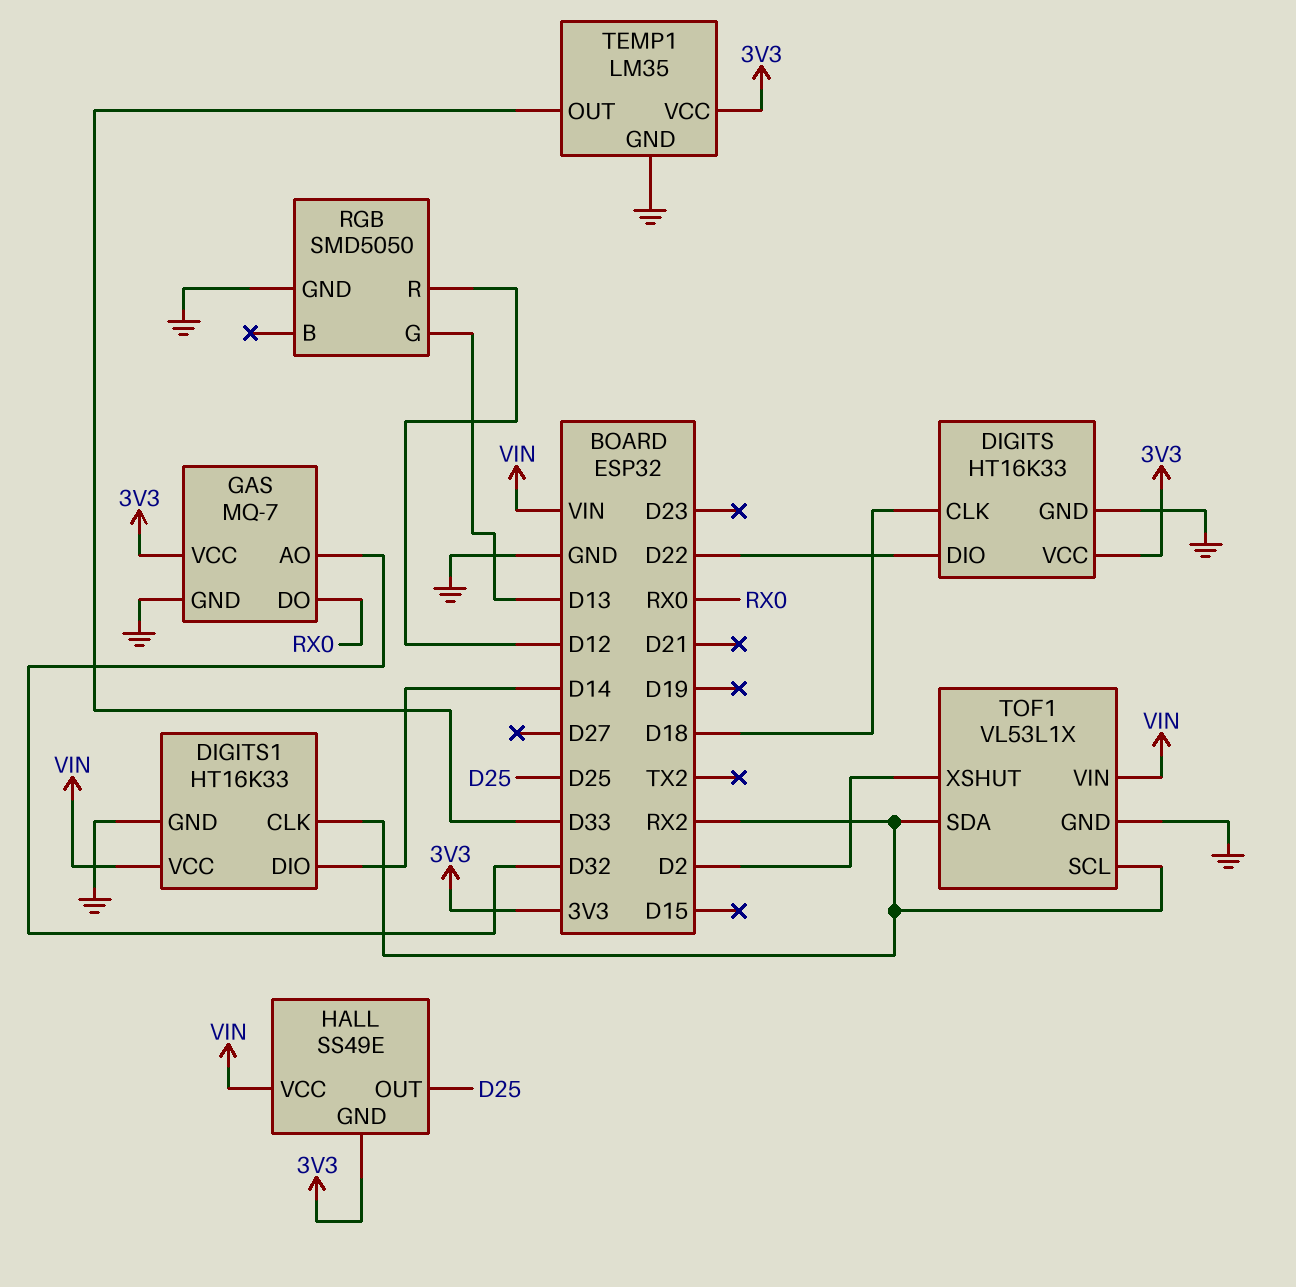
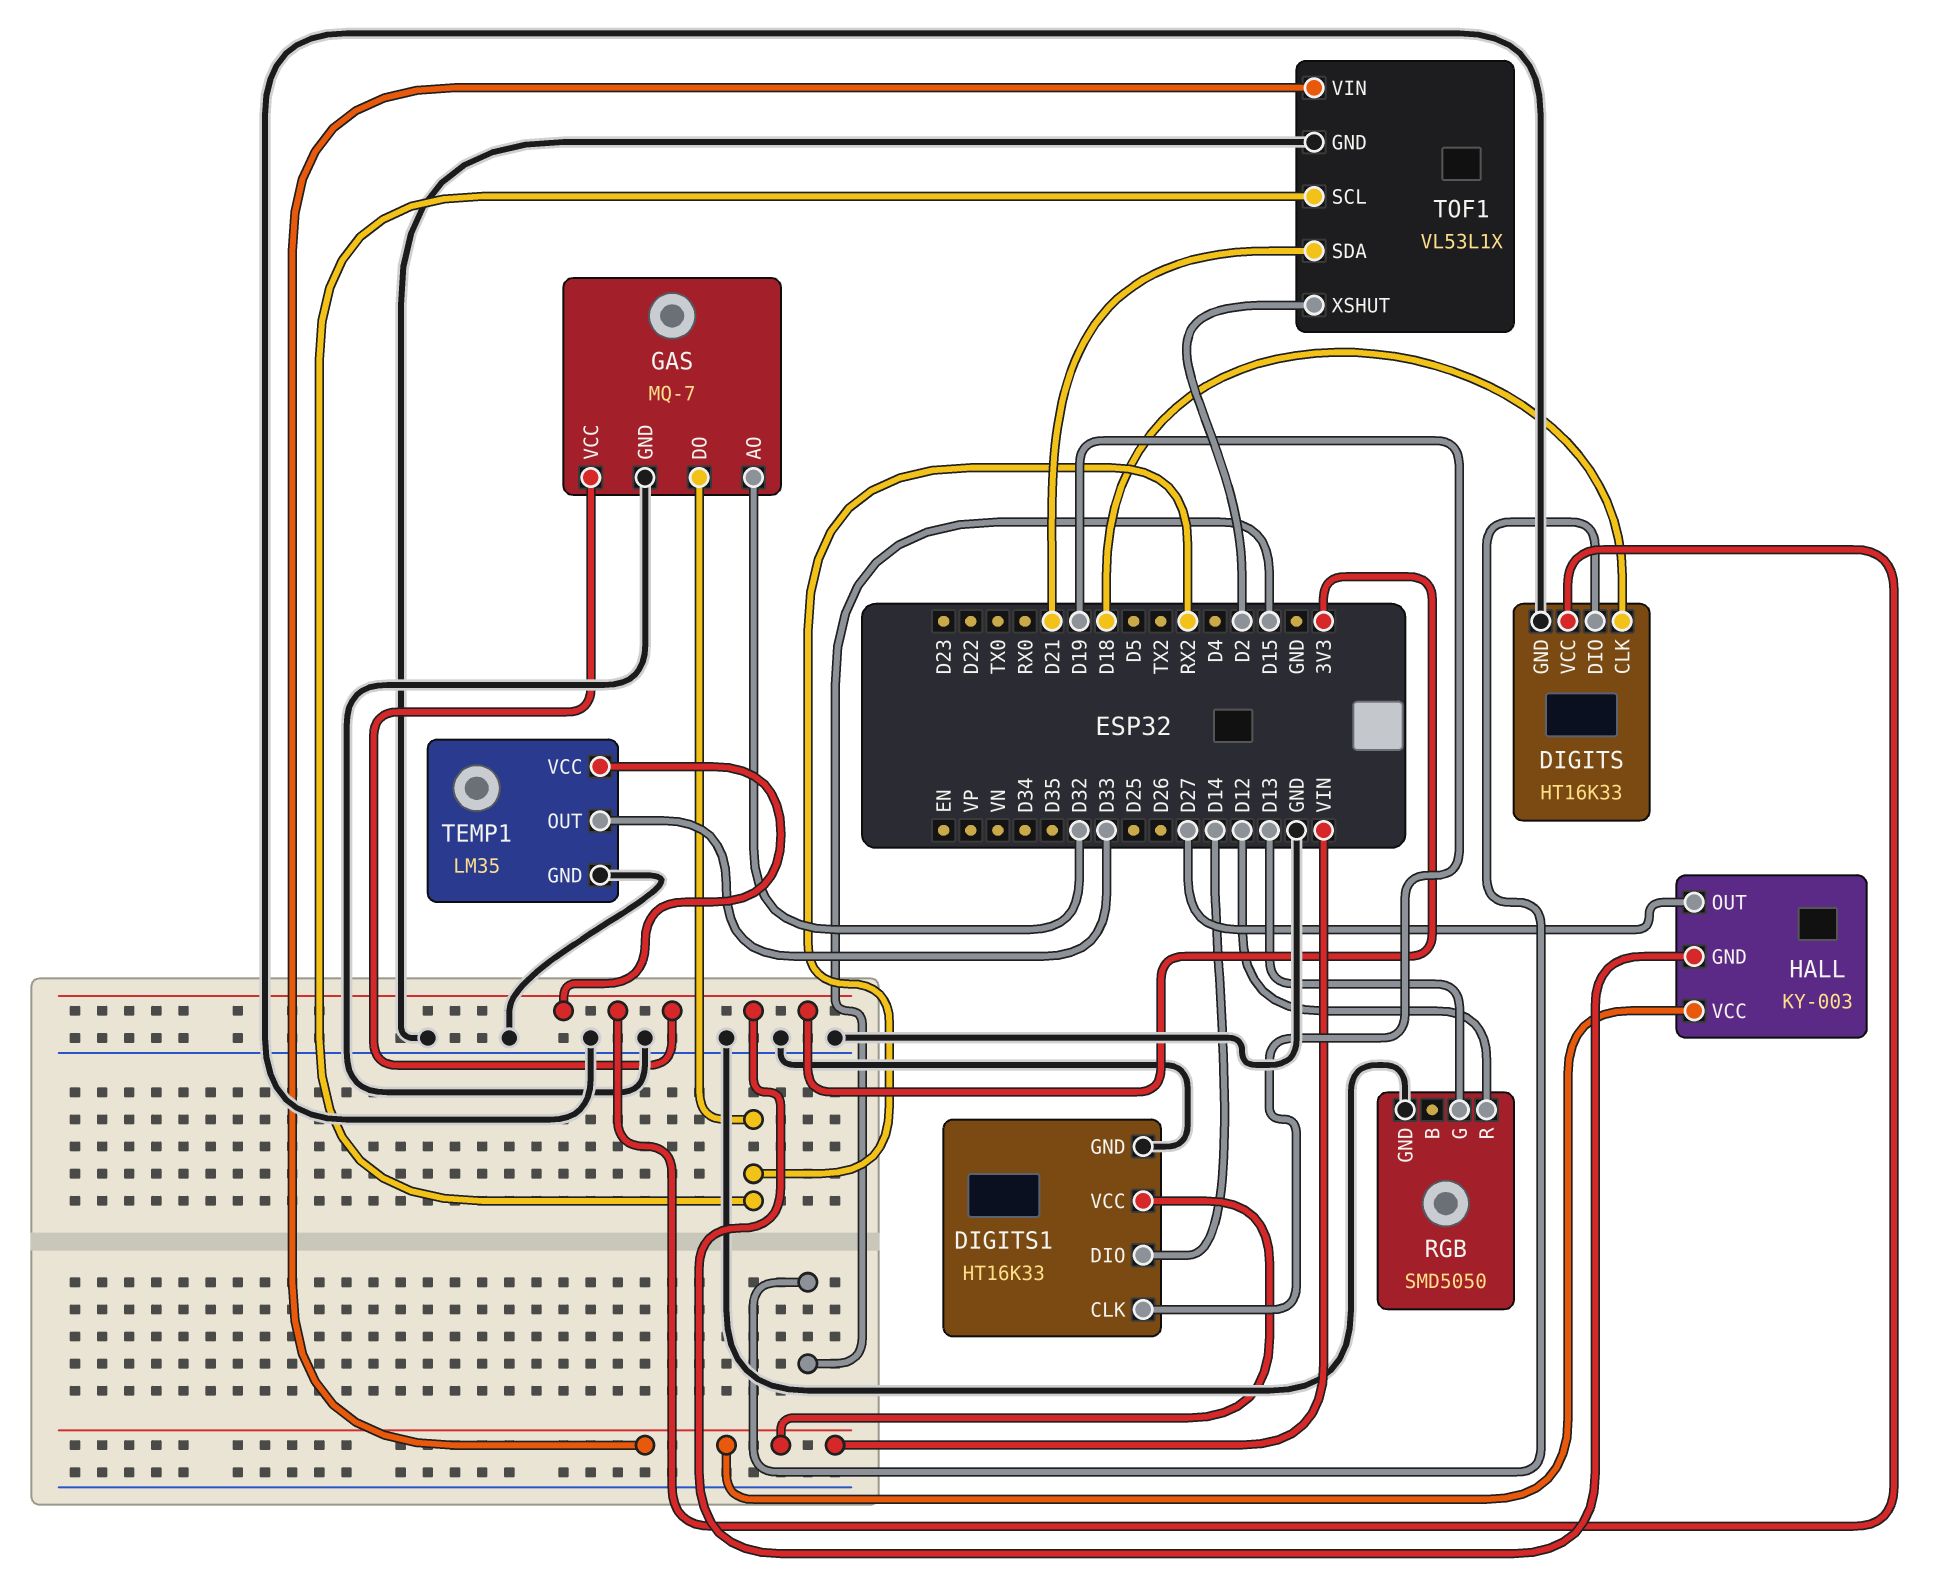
DIGITS pin DIO: D22 -> D15
DIGITS1 pin CLK: RX2 -> D19
GAS pin DO: RX0 -> RX2
HALL: SS49E -> KY-003
HALL pin OUT: D25 -> D27
TOF1 pin SDA: RX2 -> D21

